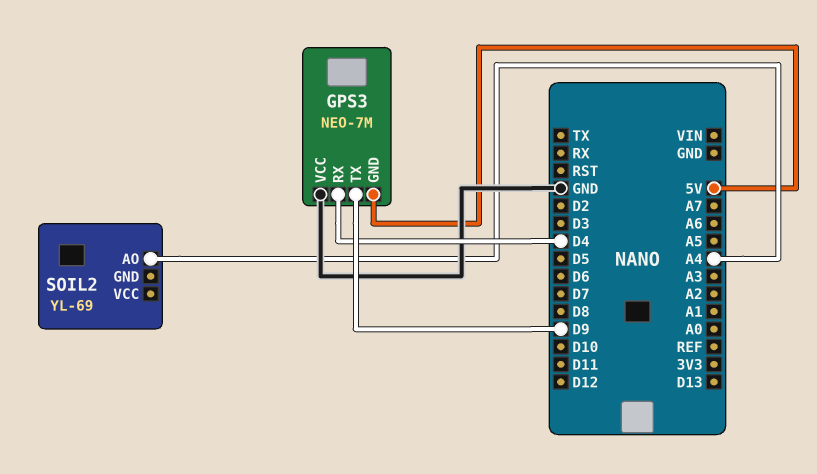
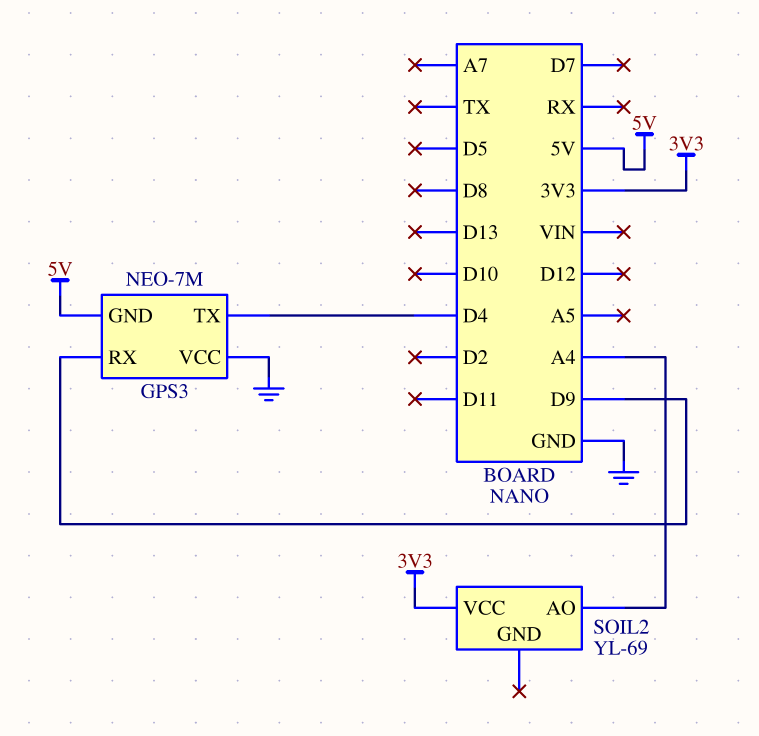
GPS3 pin RX: D4 -> D9
GPS3 pin TX: D9 -> D4
SOIL2 pin VCC: none -> 3V3

